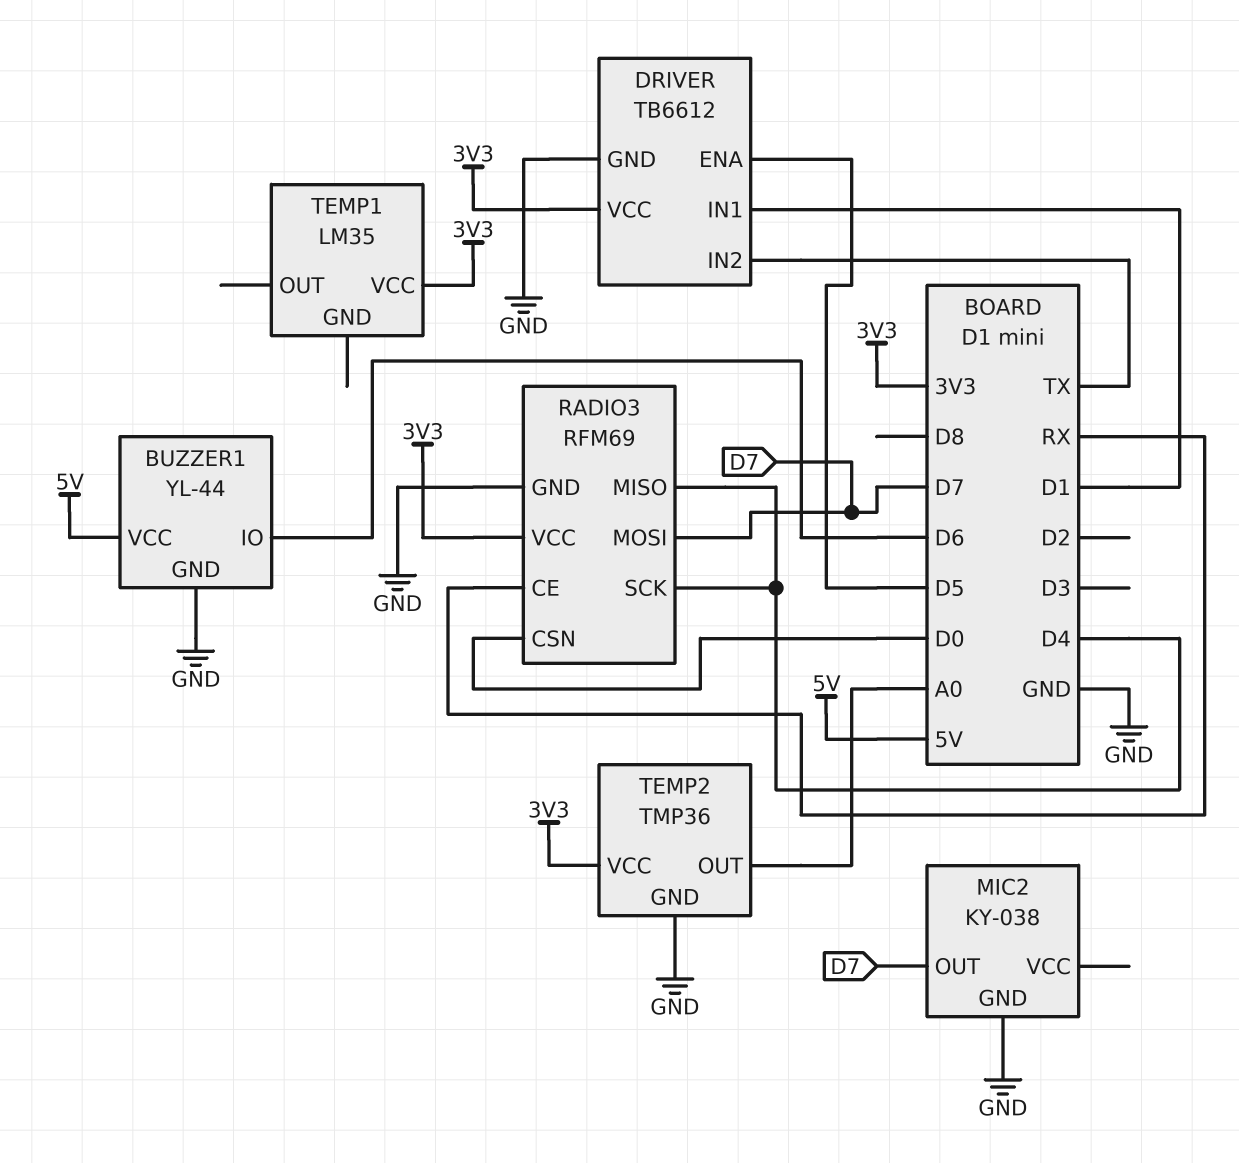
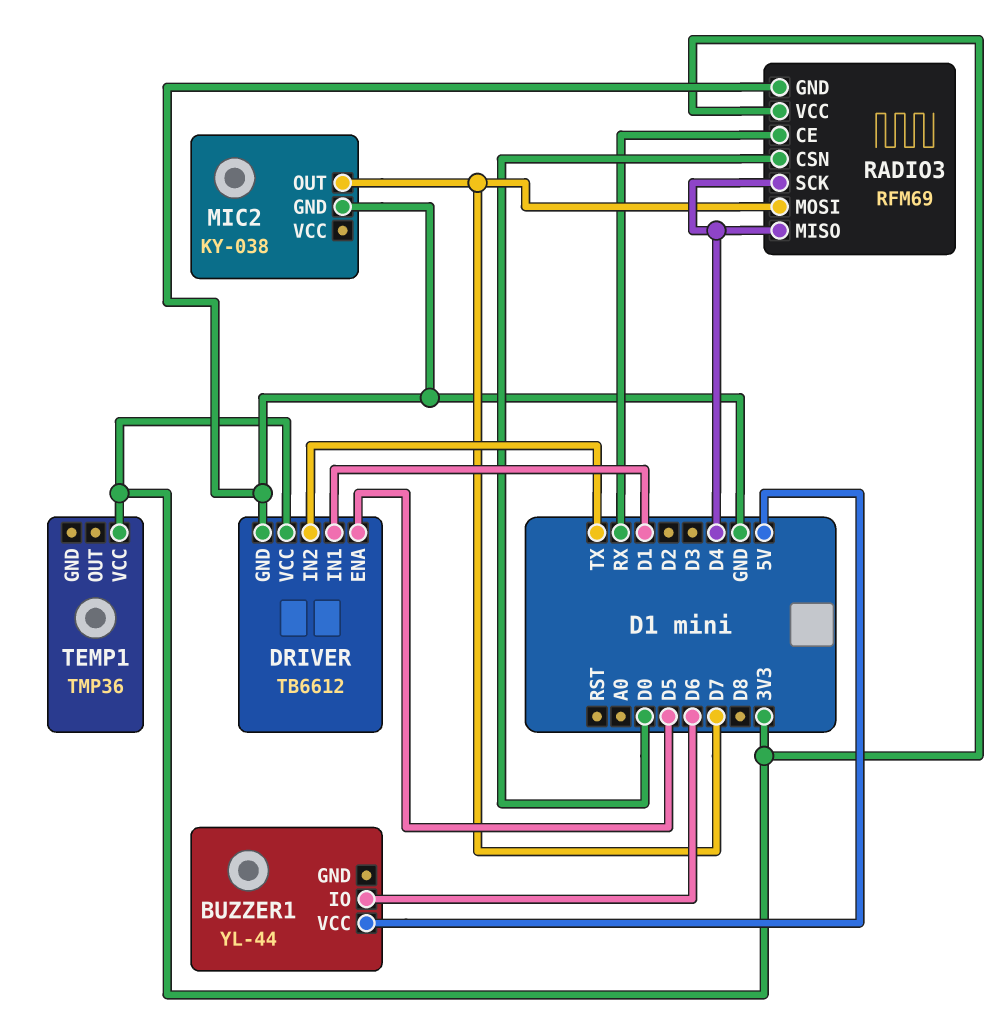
BUZZER1 pin GND: GND -> none
TEMP1: LM35 -> TMP36
TEMP2: TMP36 -> none
TEMP2 pin GND: GND -> none
TEMP2 pin OUT: A0 -> none
TEMP2 pin VCC: 3V3 -> none

